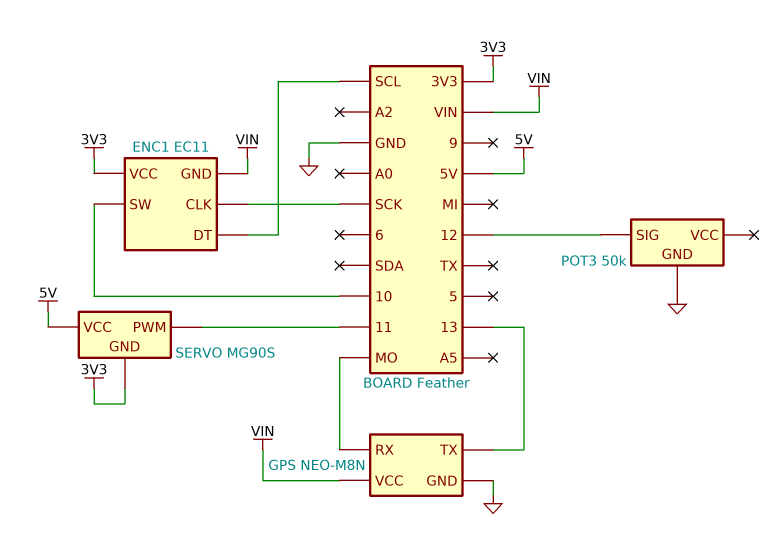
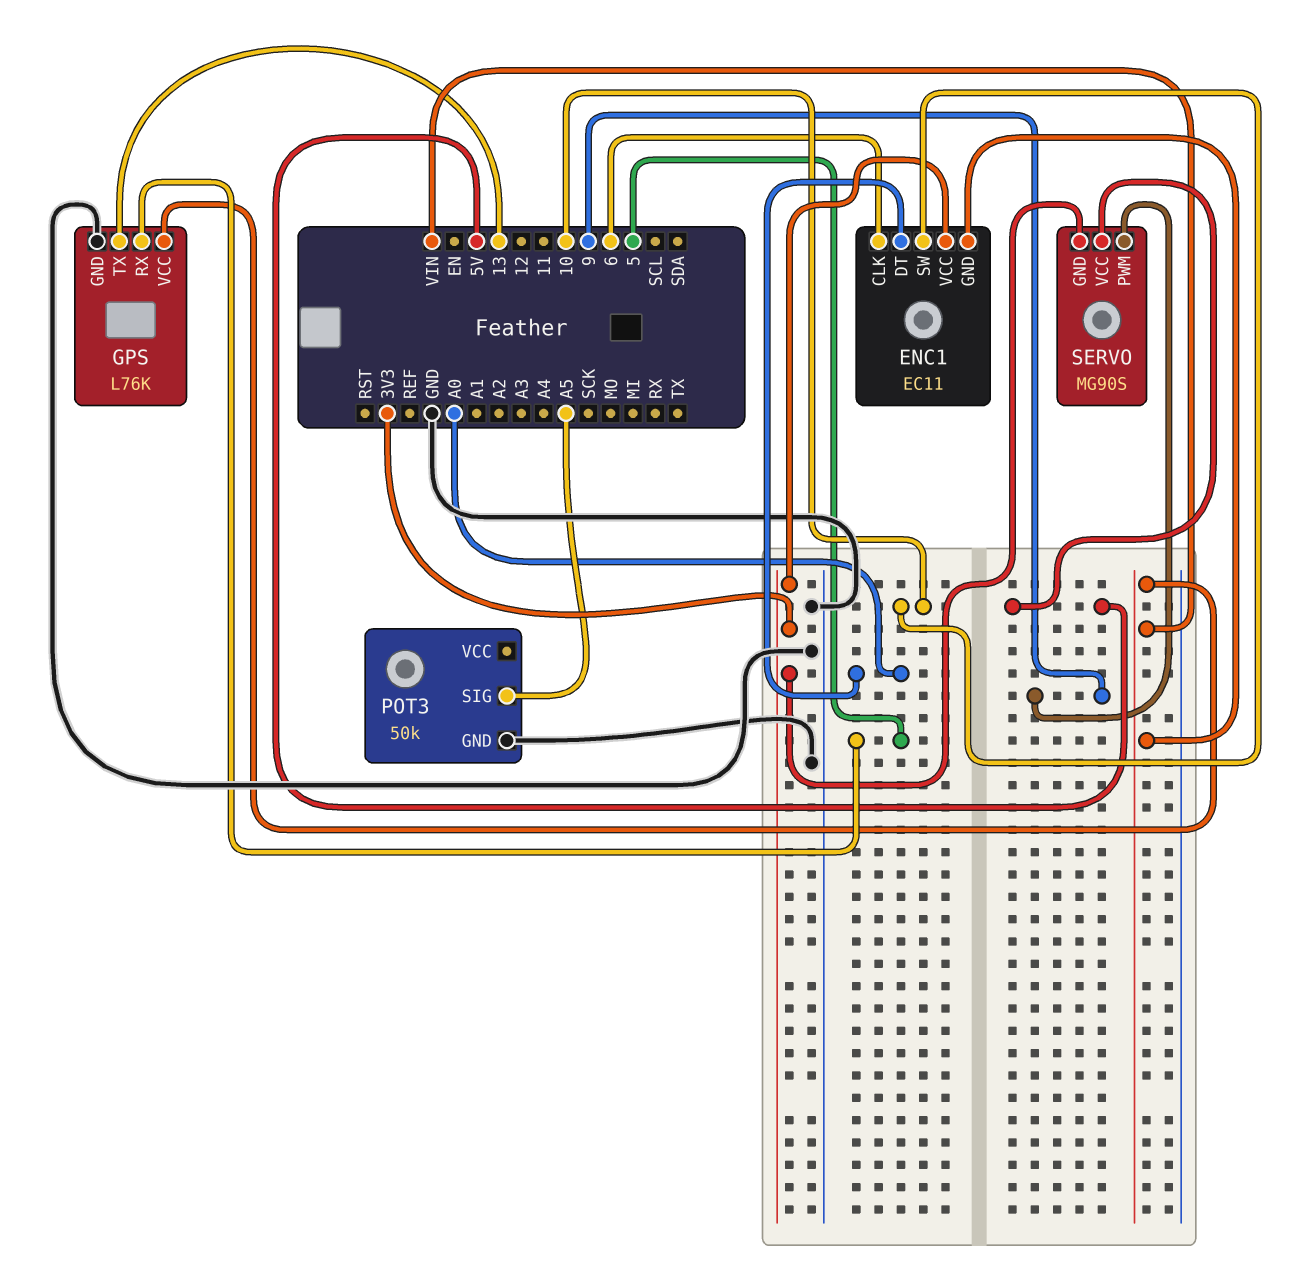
ENC1 pin CLK: SCK -> 6
ENC1 pin DT: SCL -> A0
GPS: NEO-M8N -> L76K
GPS pin RX: MO -> 5
POT3 pin SIG: 12 -> A5
SERVO pin PWM: 11 -> 9

